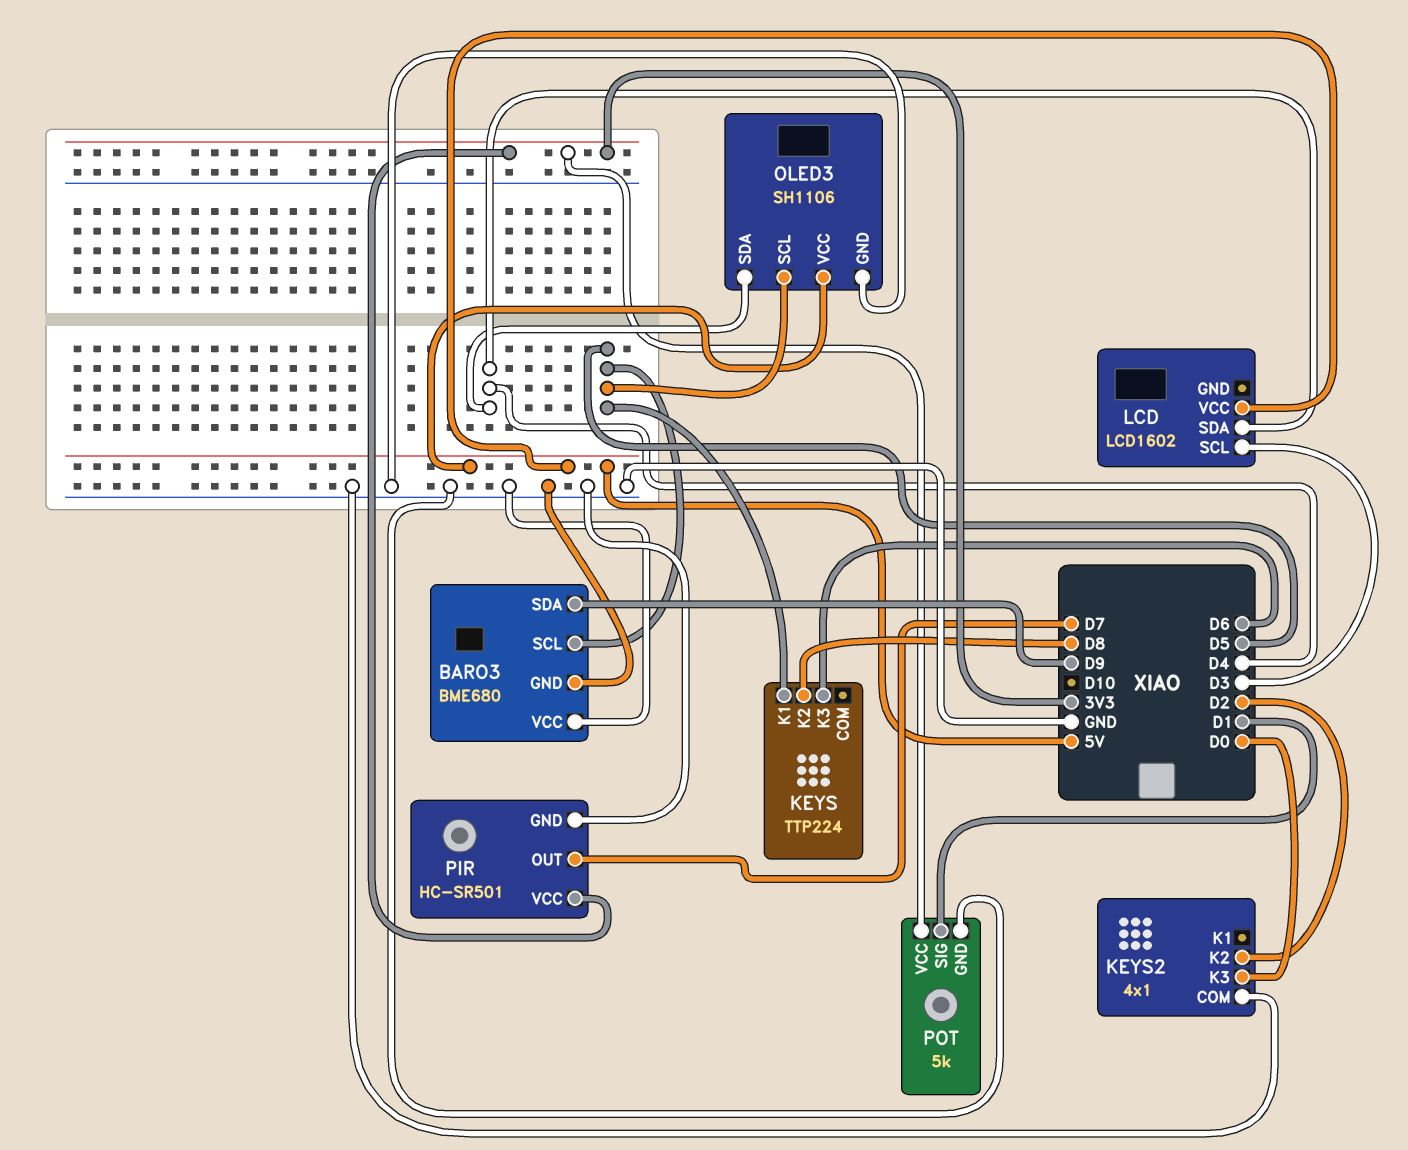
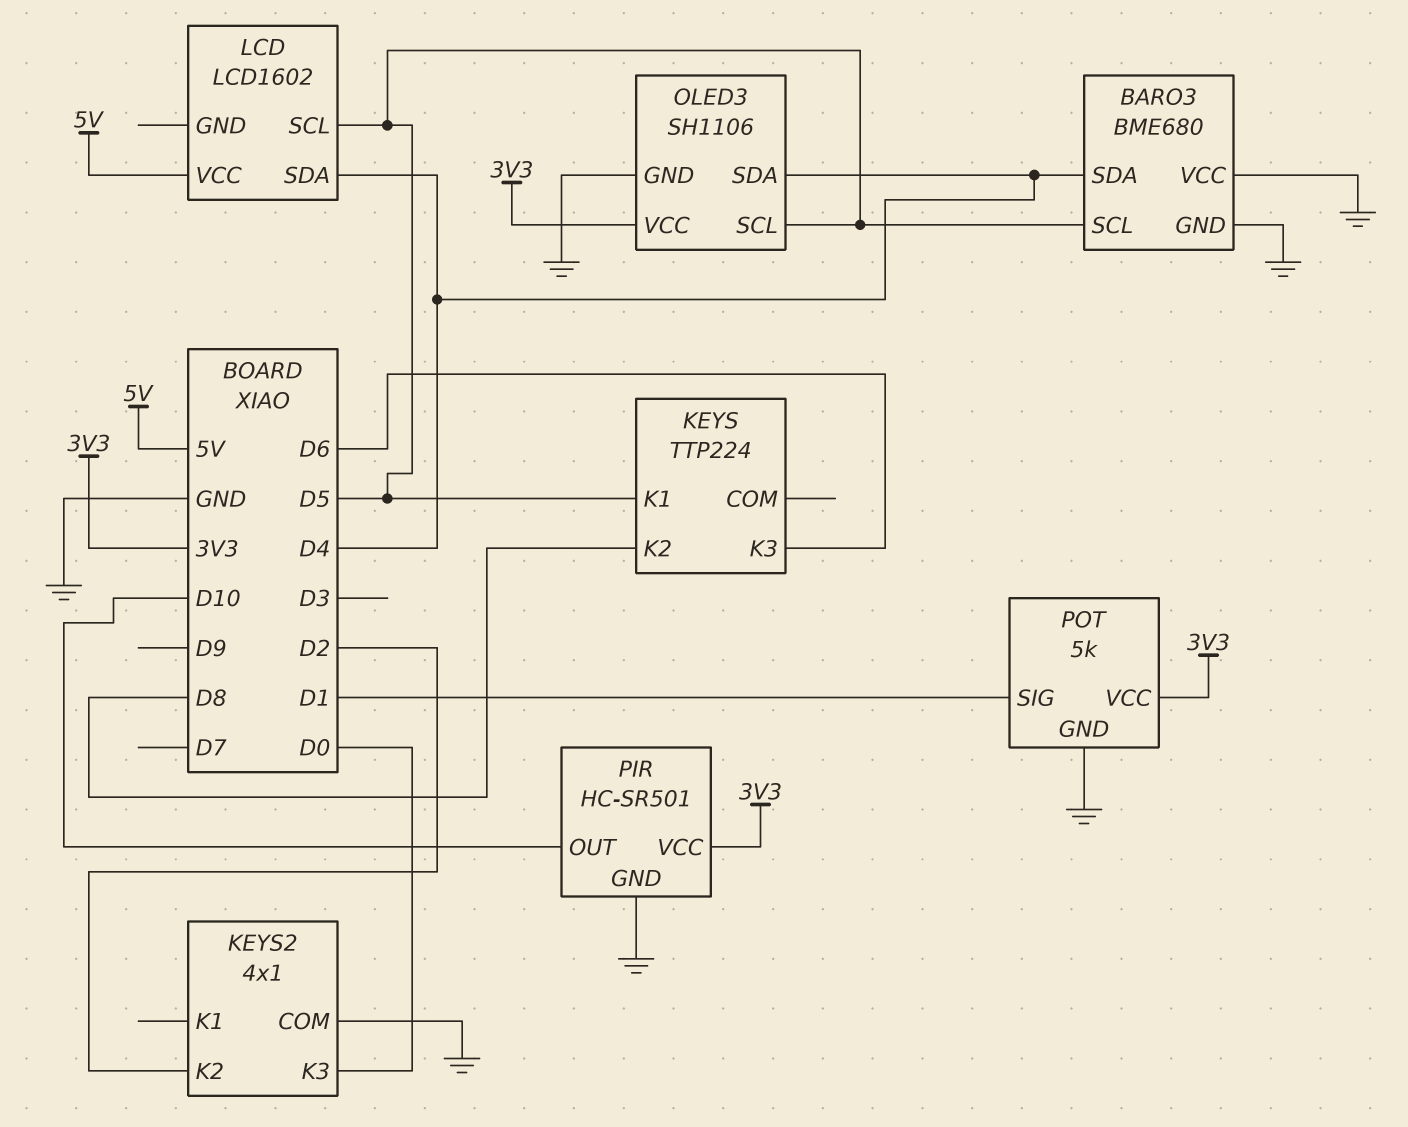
BARO3 pin SDA: D9 -> D4
LCD pin SCL: D3 -> D5
OLED3 pin VCC: 5V -> 3V3
PIR pin OUT: D7 -> D10

